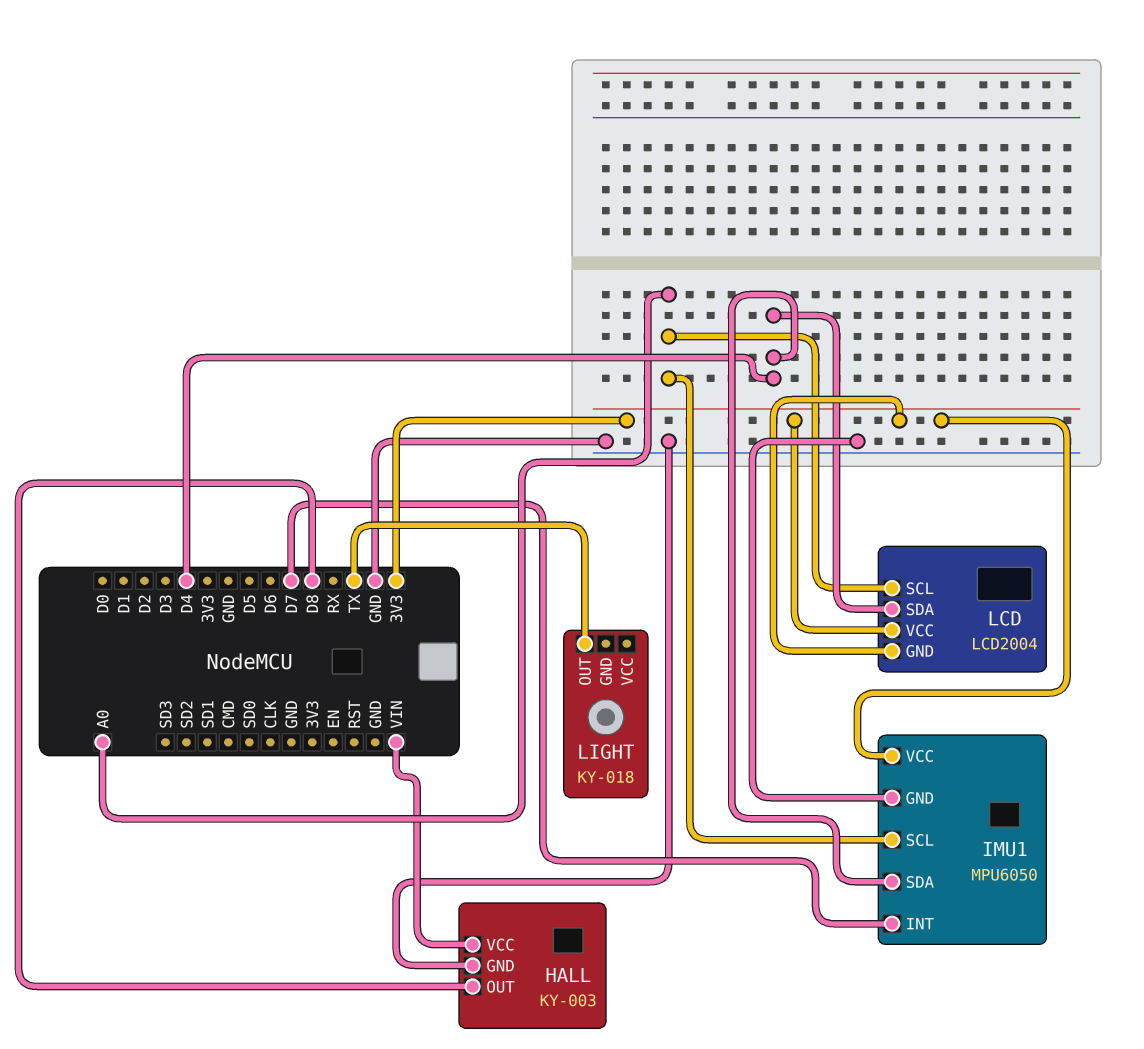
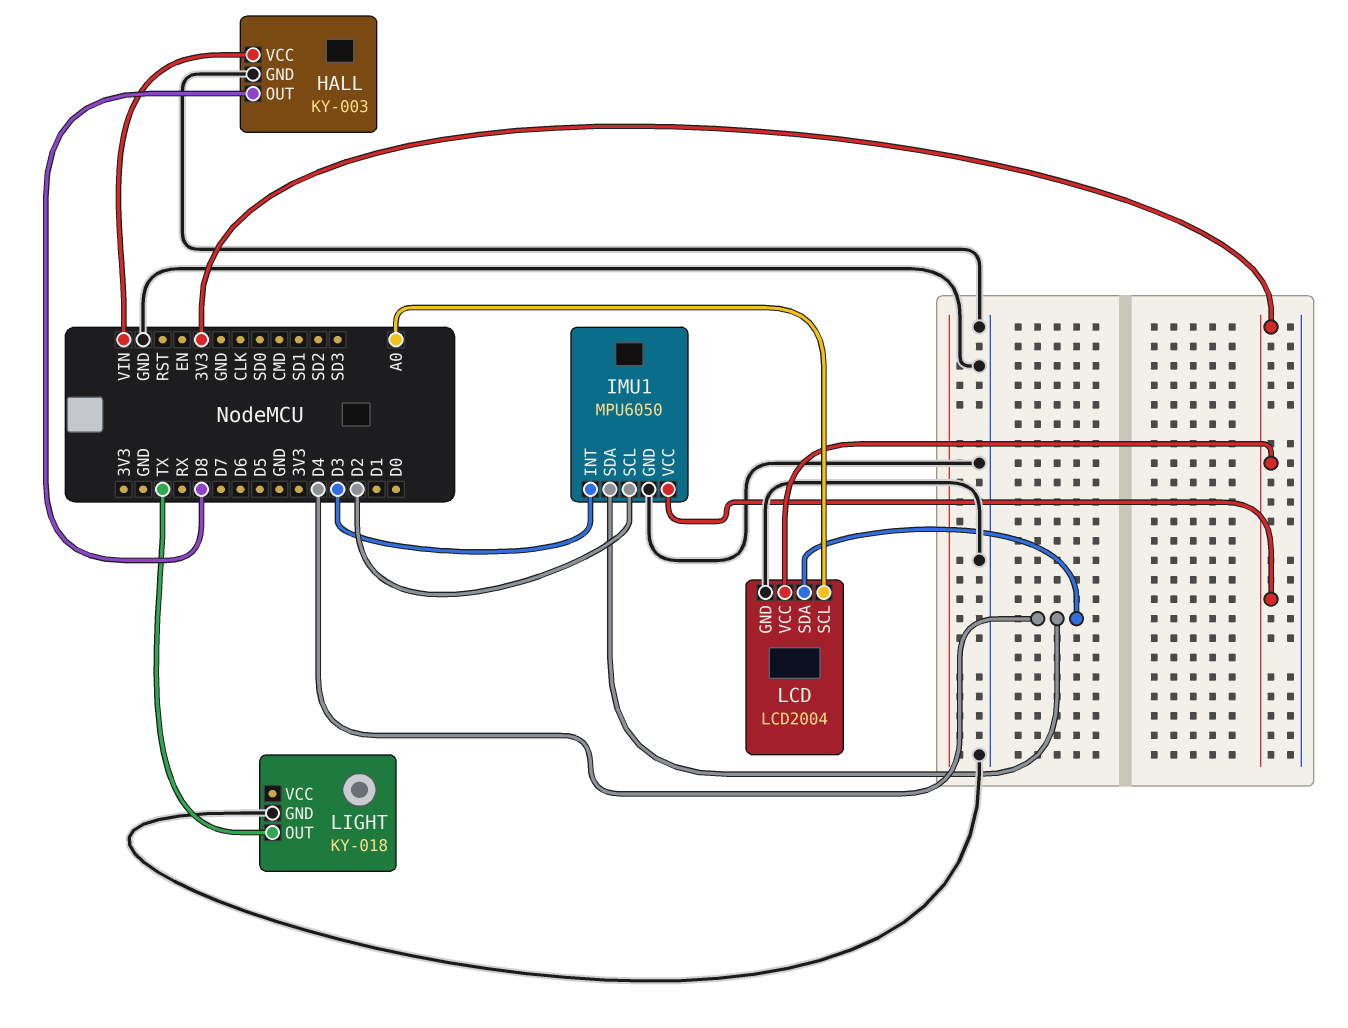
IMU1 pin INT: D7 -> D3
IMU1 pin SCL: A0 -> D2
LCD pin GND: 3V3 -> GND
LIGHT pin GND: none -> GND

